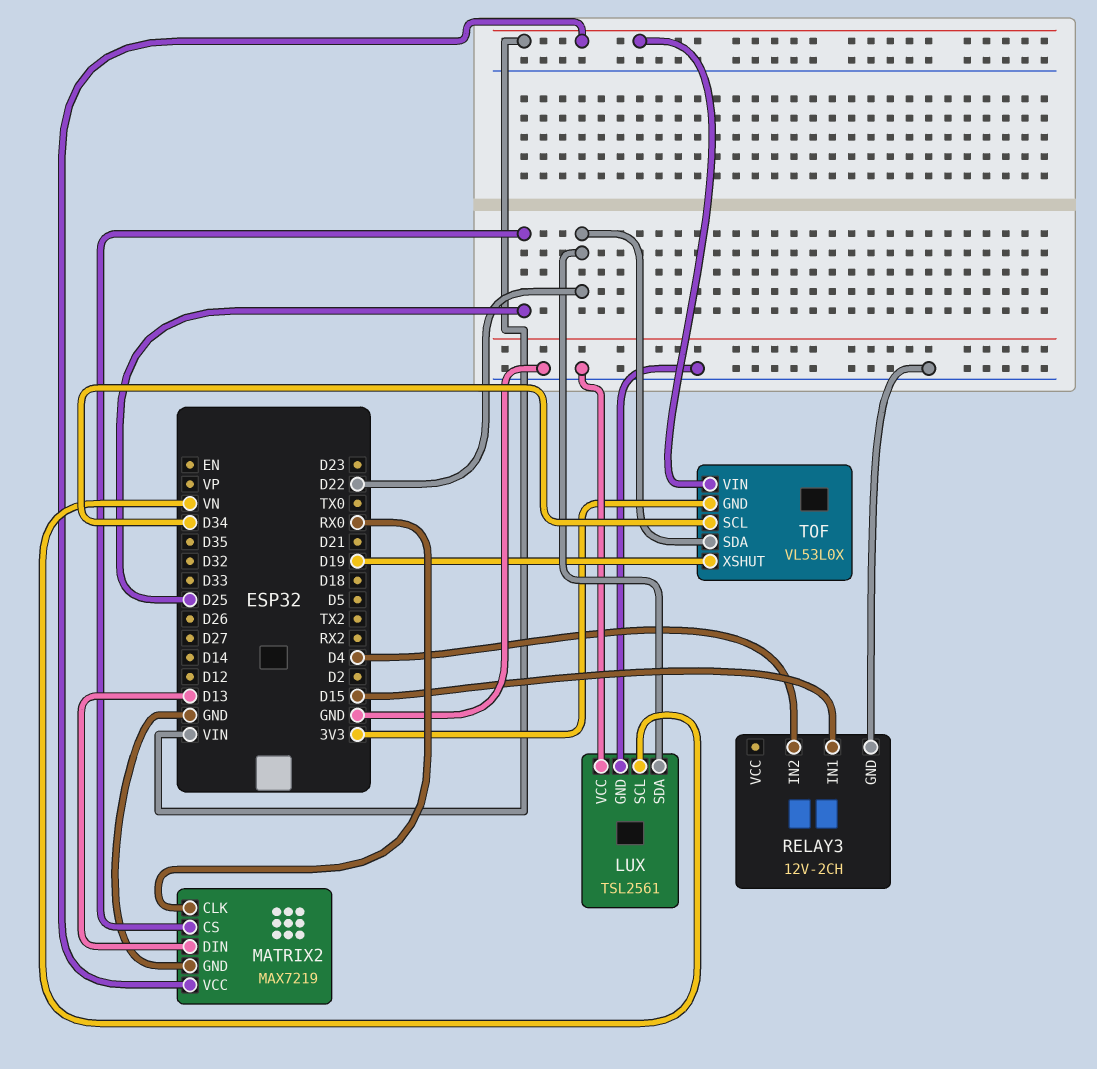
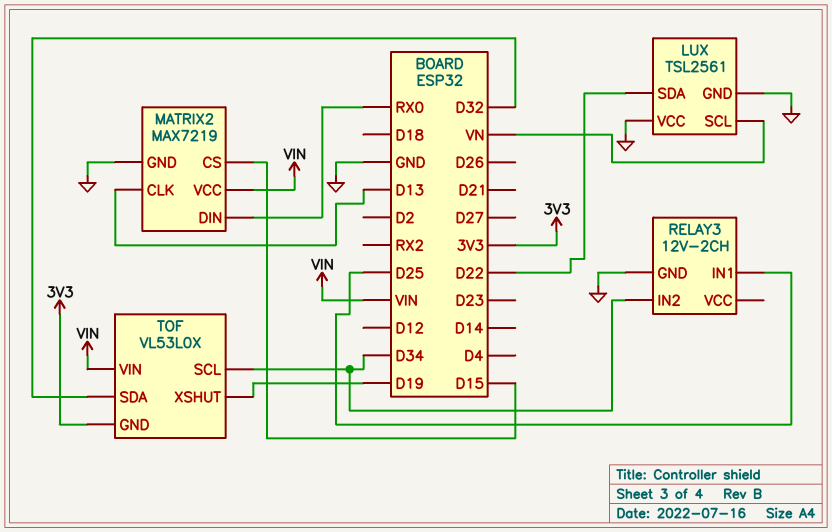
MATRIX2 pin CLK: RX0 -> D13
MATRIX2 pin CS: D25 -> D15
MATRIX2 pin DIN: D13 -> RX0
RELAY3 pin IN1: D15 -> D25
RELAY3 pin IN2: D4 -> D34
TOF pin SDA: D22 -> D32

